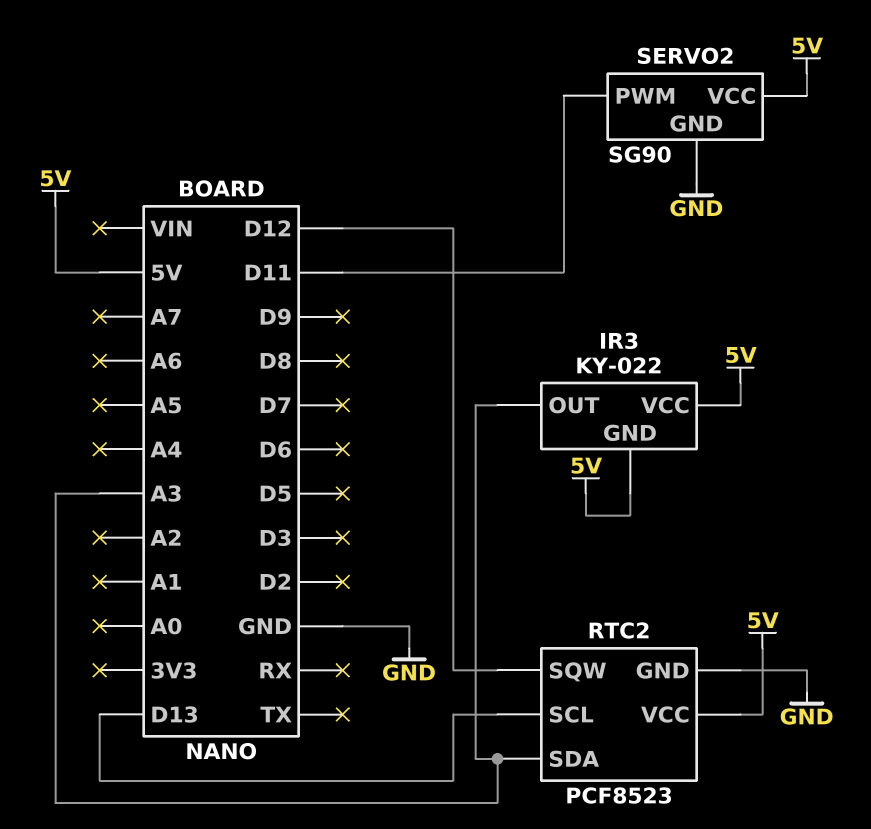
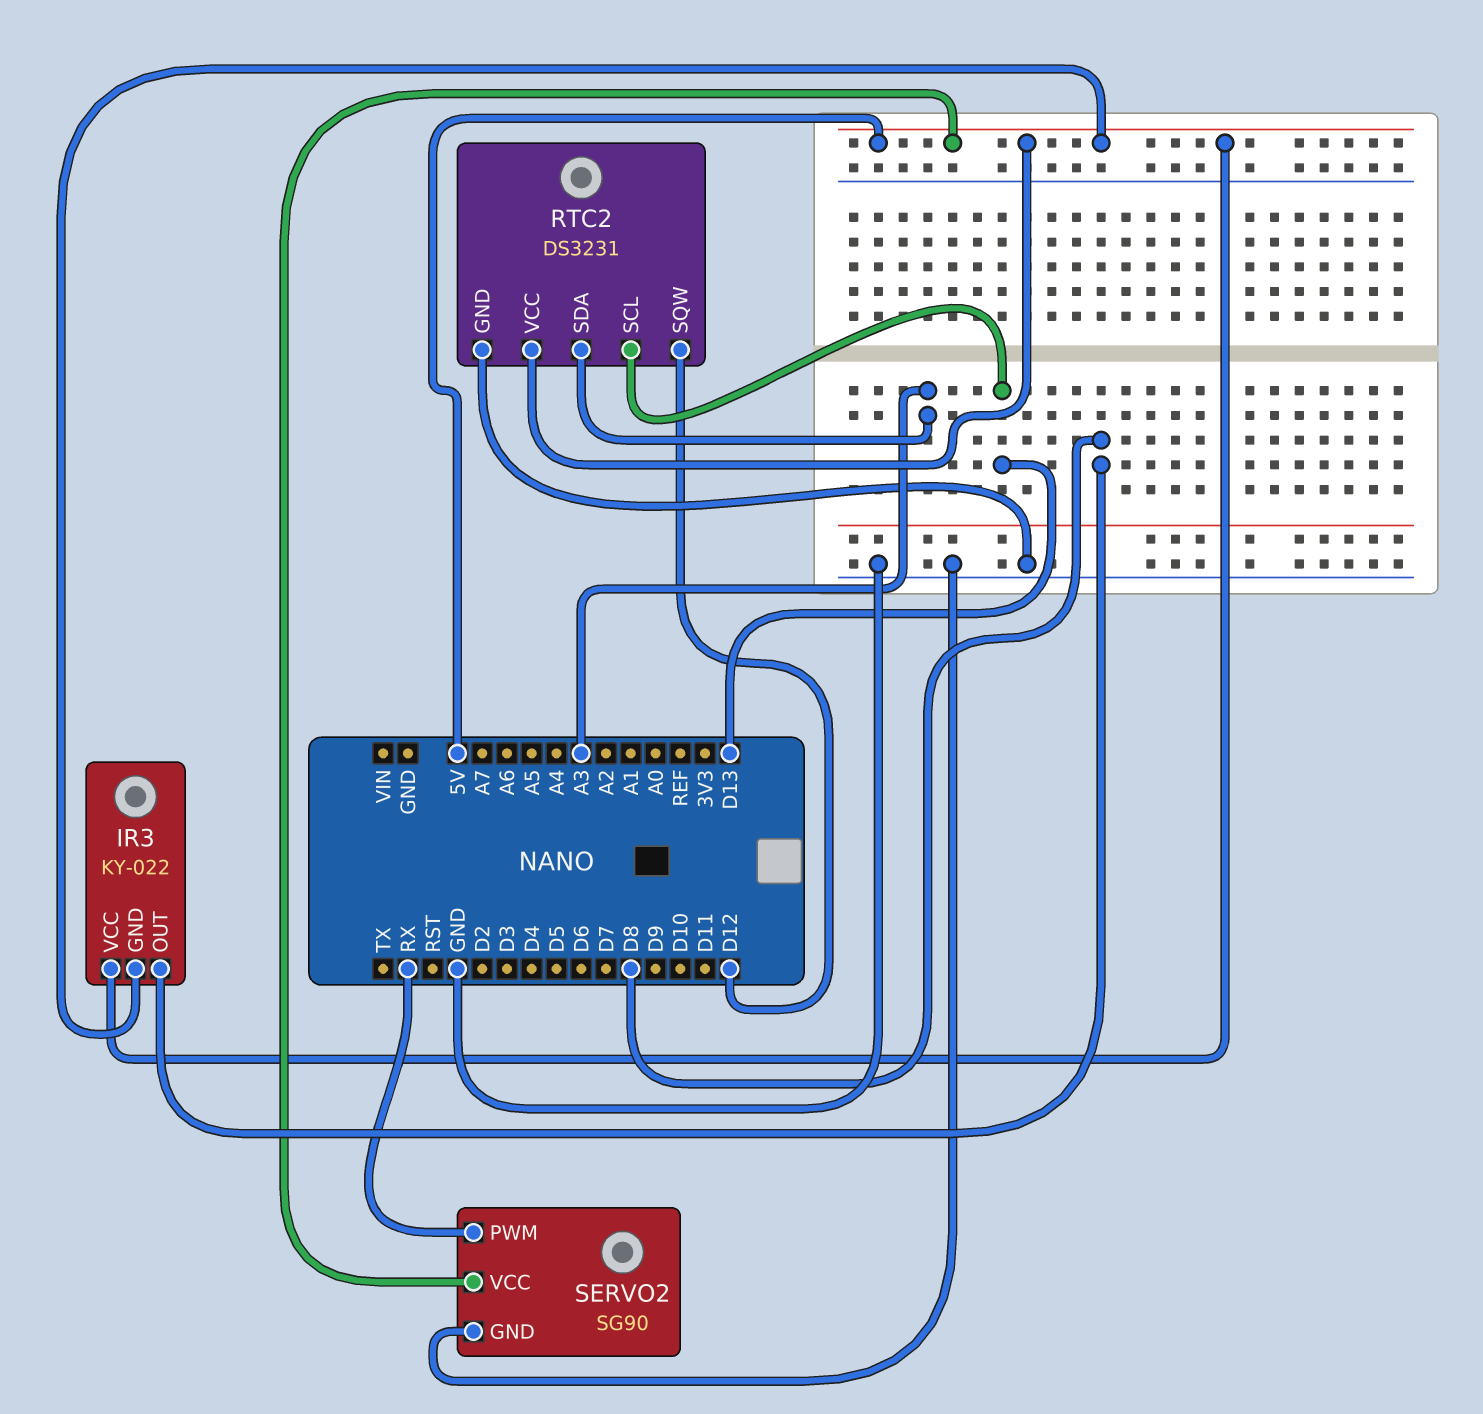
IR3 pin OUT: A3 -> D8
RTC2: PCF8523 -> DS3231
SERVO2 pin PWM: D11 -> RX

